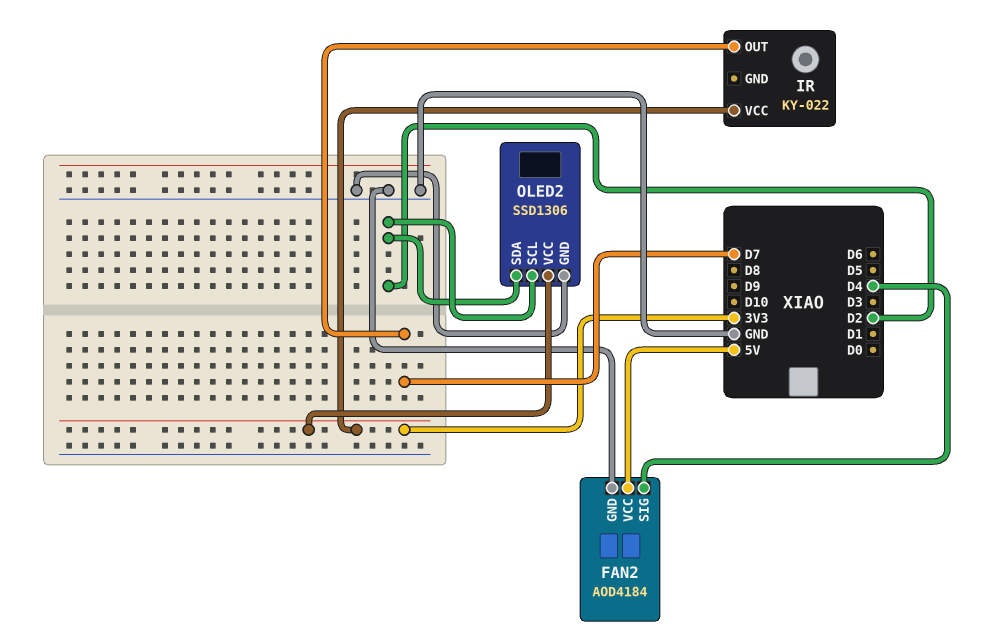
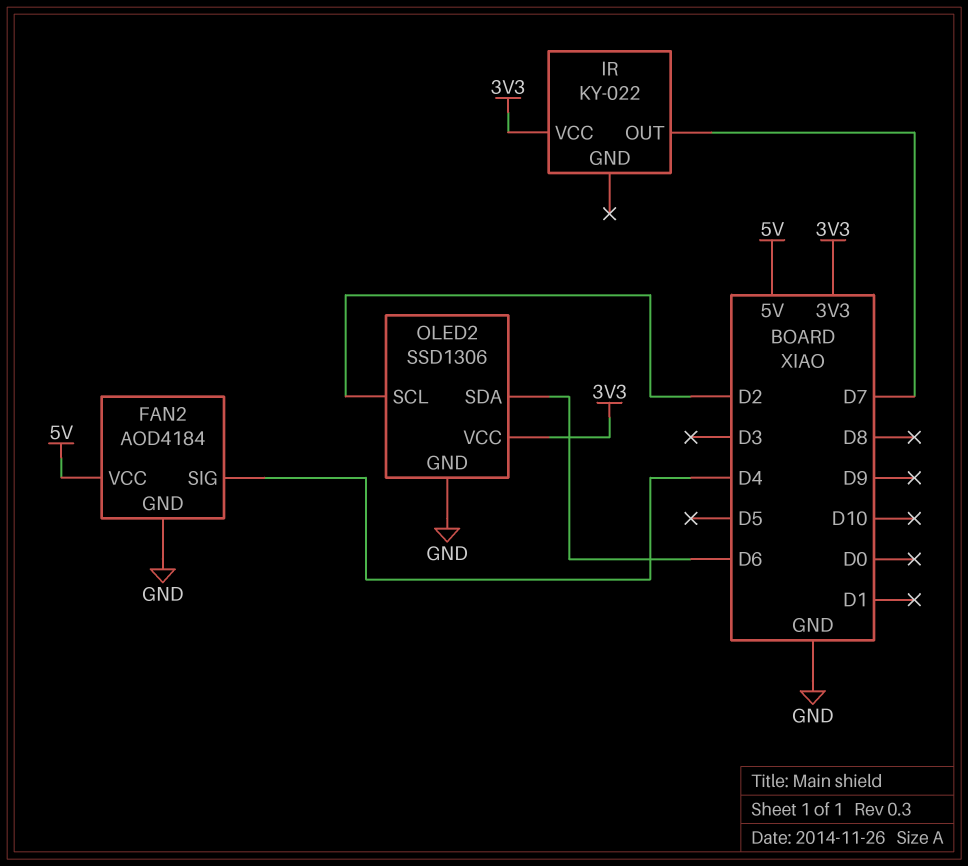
OLED2 pin SDA: D2 -> D6

